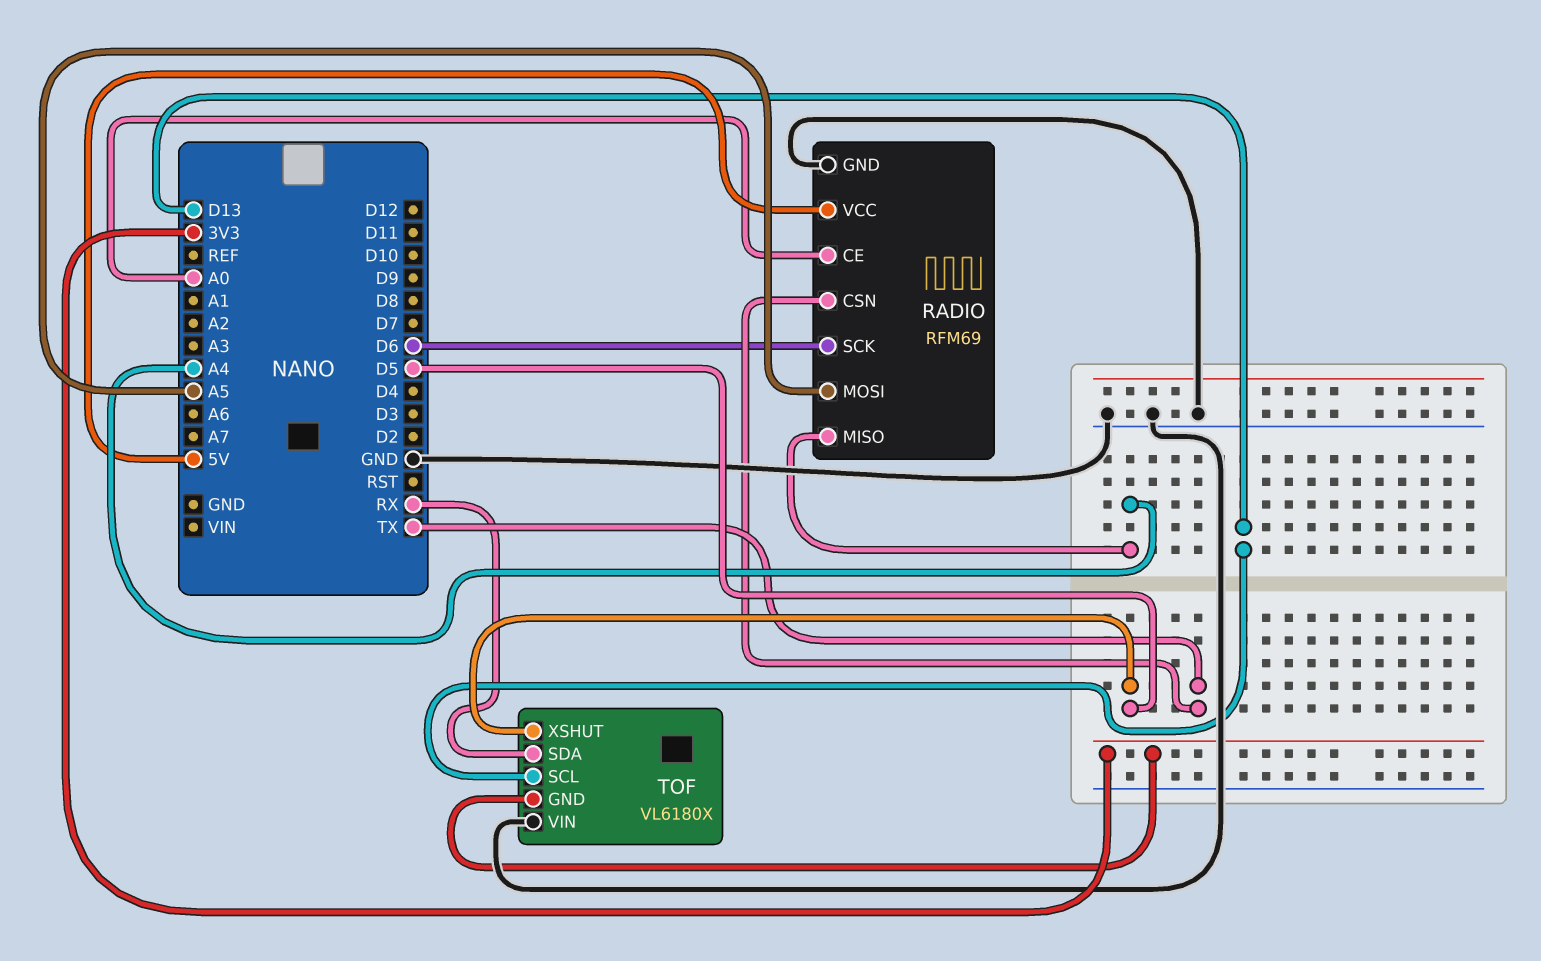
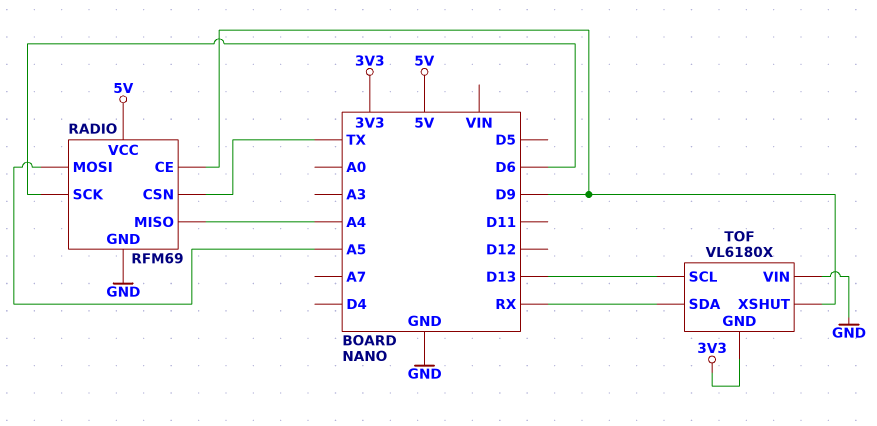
RADIO pin CE: A0 -> D9
TOF pin XSHUT: D5 -> D9

